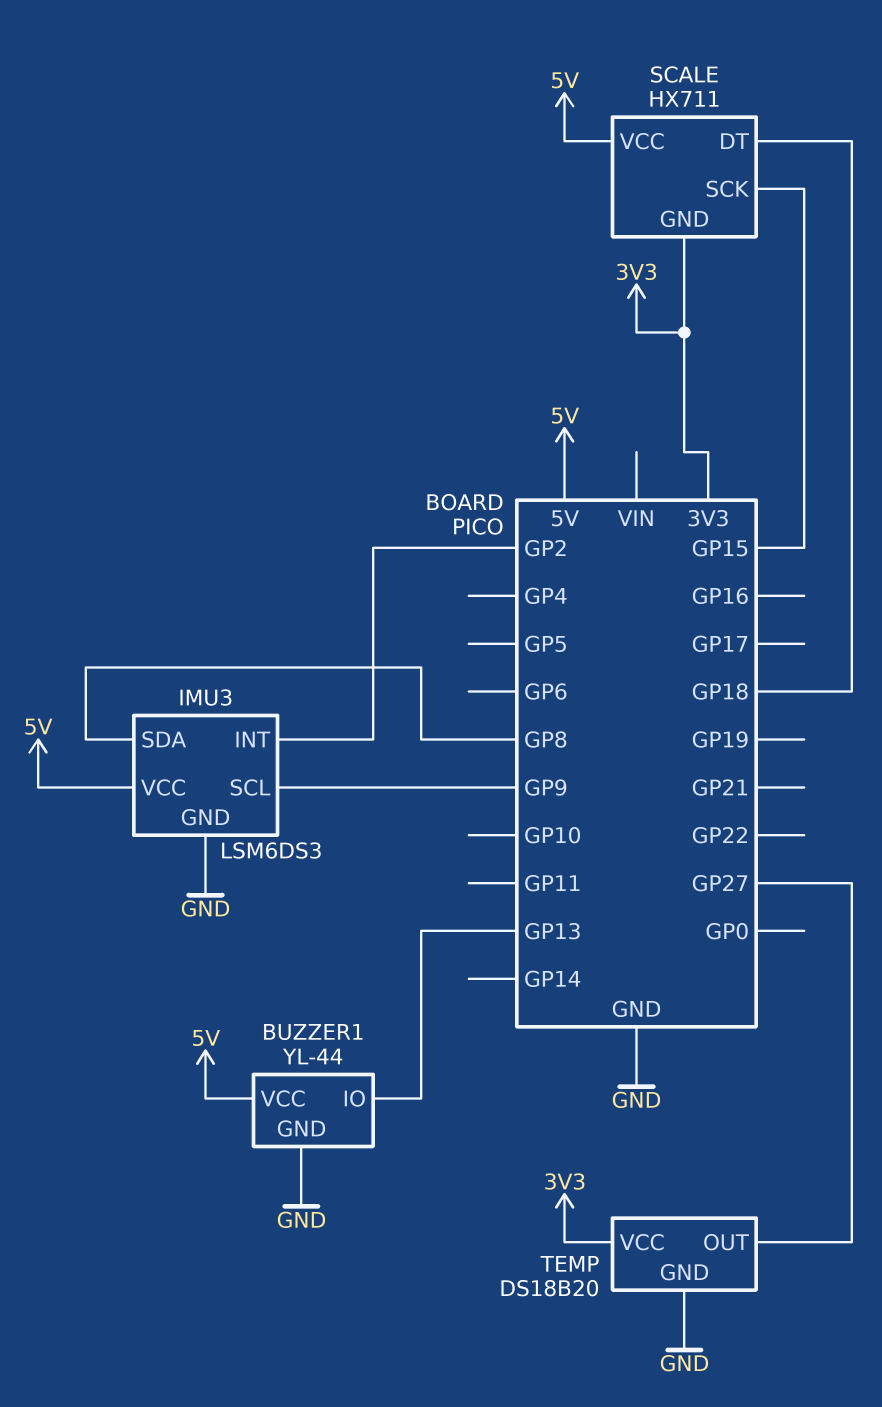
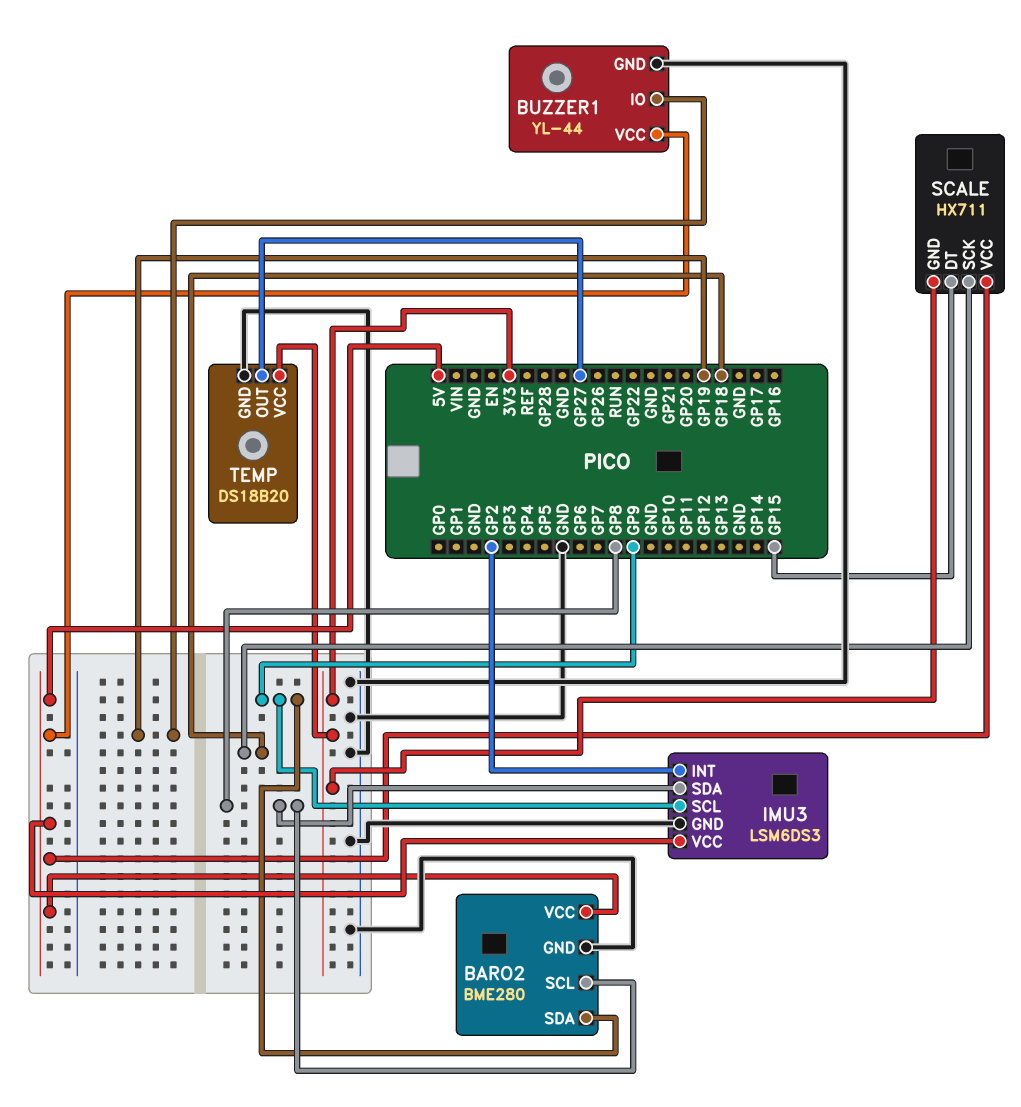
BARO2: none -> BME280
BARO2 pin GND: none -> GND
BARO2 pin SCL: none -> GP8
BARO2 pin SDA: none -> GP9
BARO2 pin VCC: none -> 5V
BUZZER1 pin IO: GP13 -> GP19
SCALE pin DT: GP18 -> GP15
SCALE pin SCK: GP15 -> GP18

